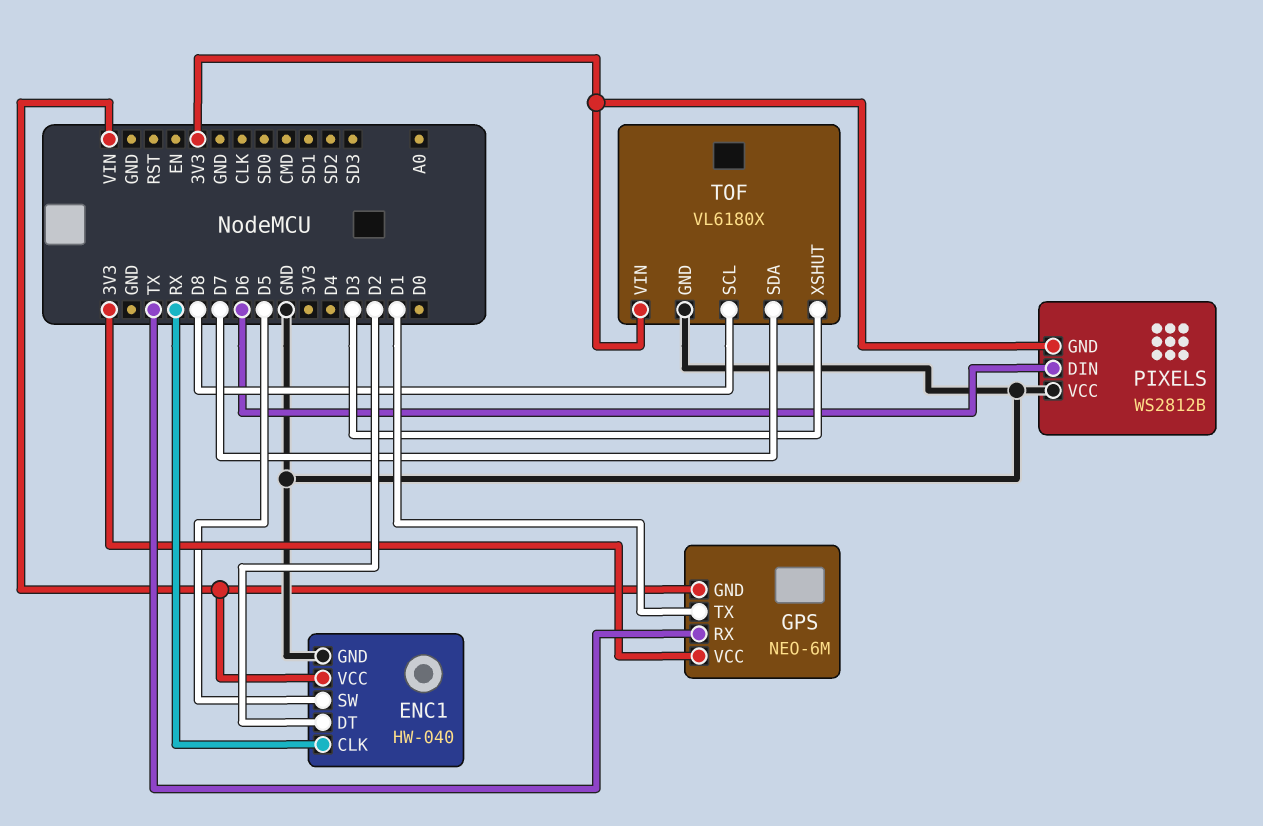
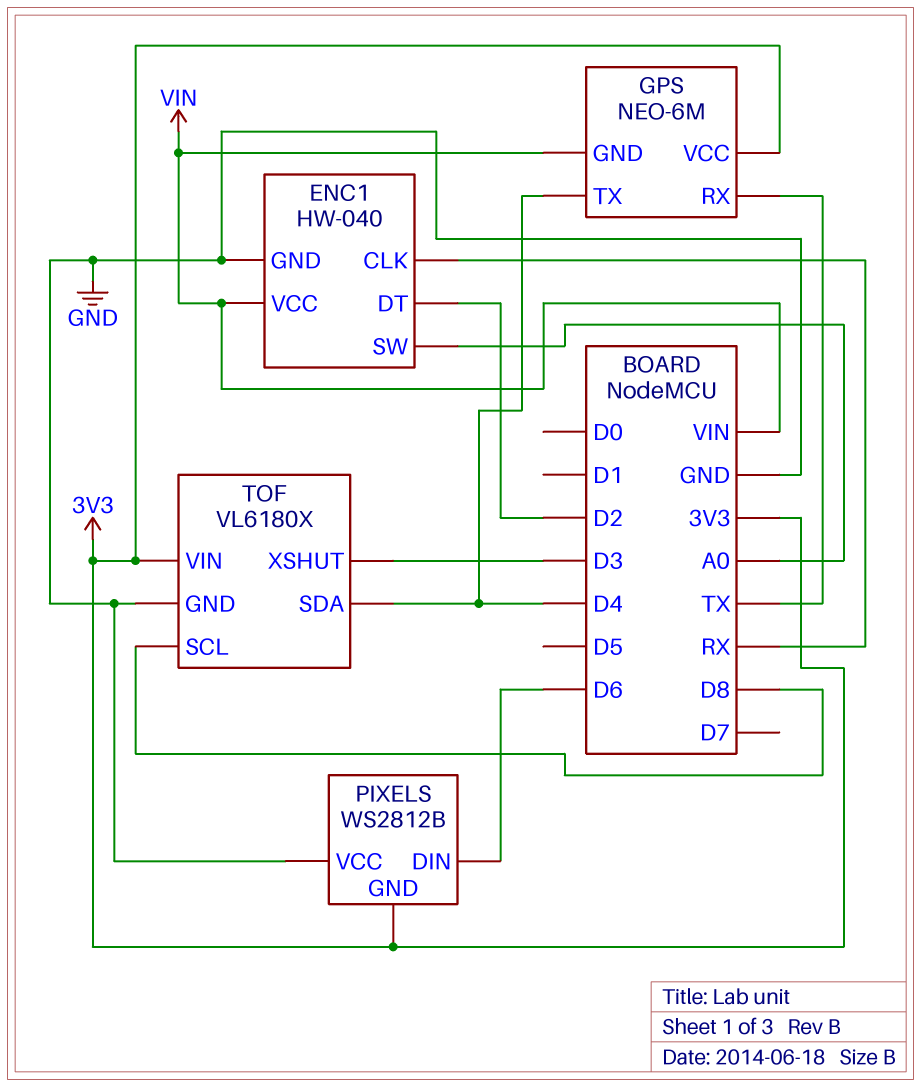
ENC1 pin SW: D5 -> A0
GPS pin TX: D1 -> D4
TOF pin SDA: D7 -> D4

